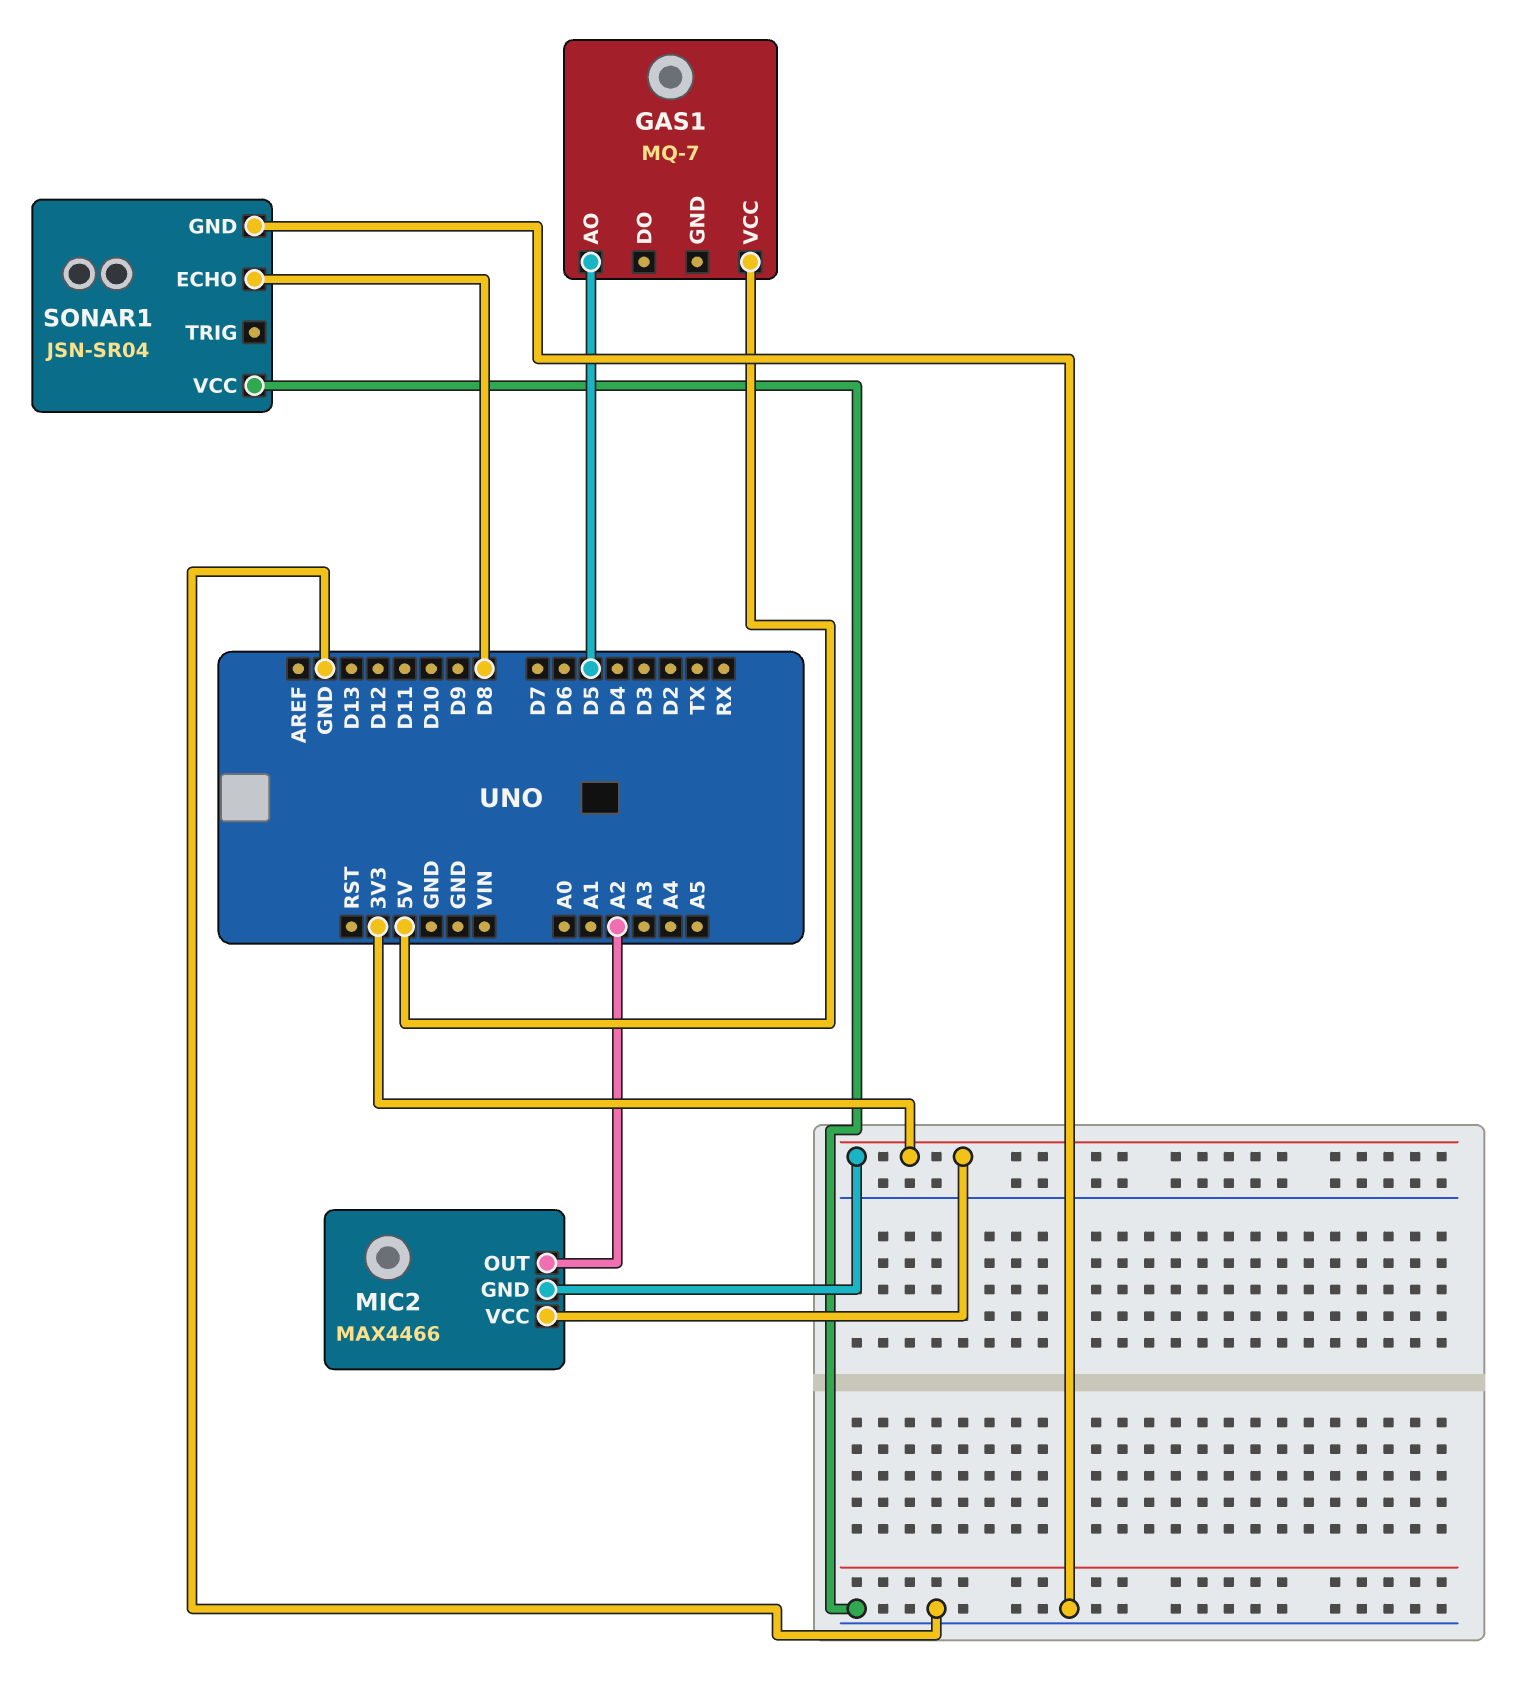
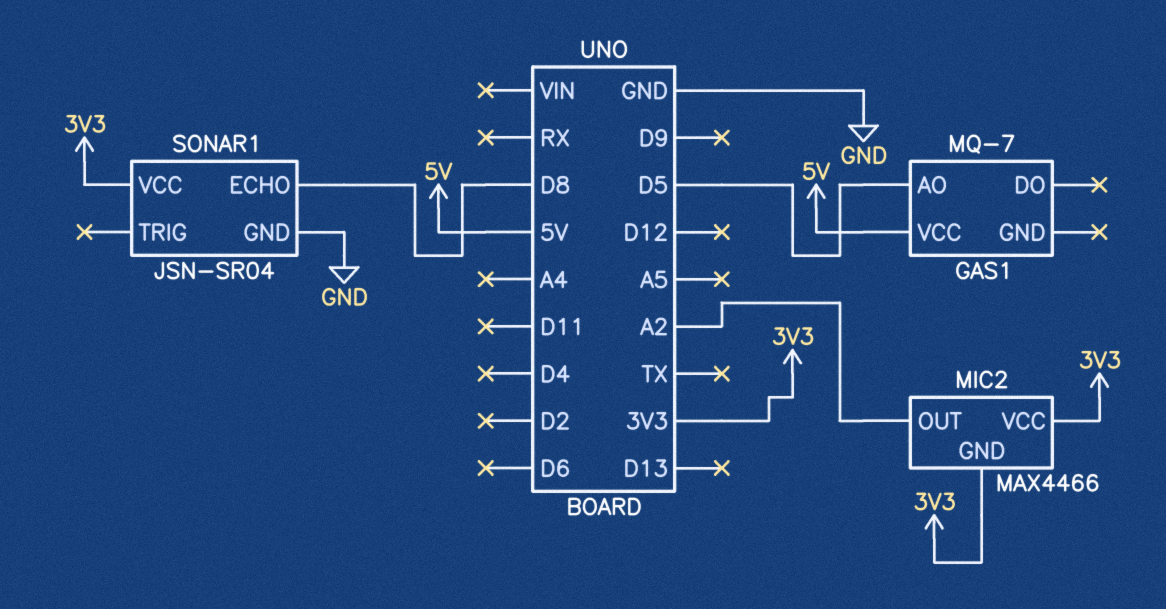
SONAR1 pin VCC: GND -> 3V3

